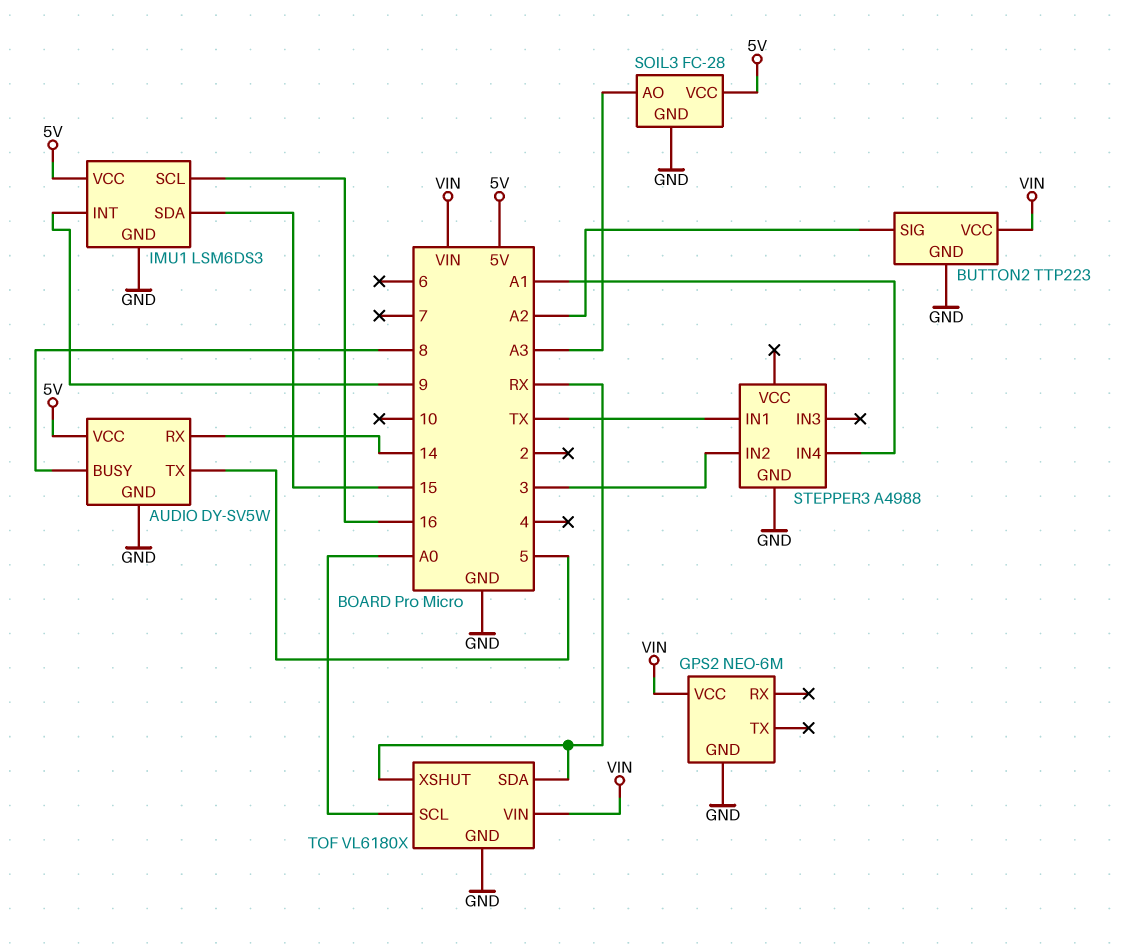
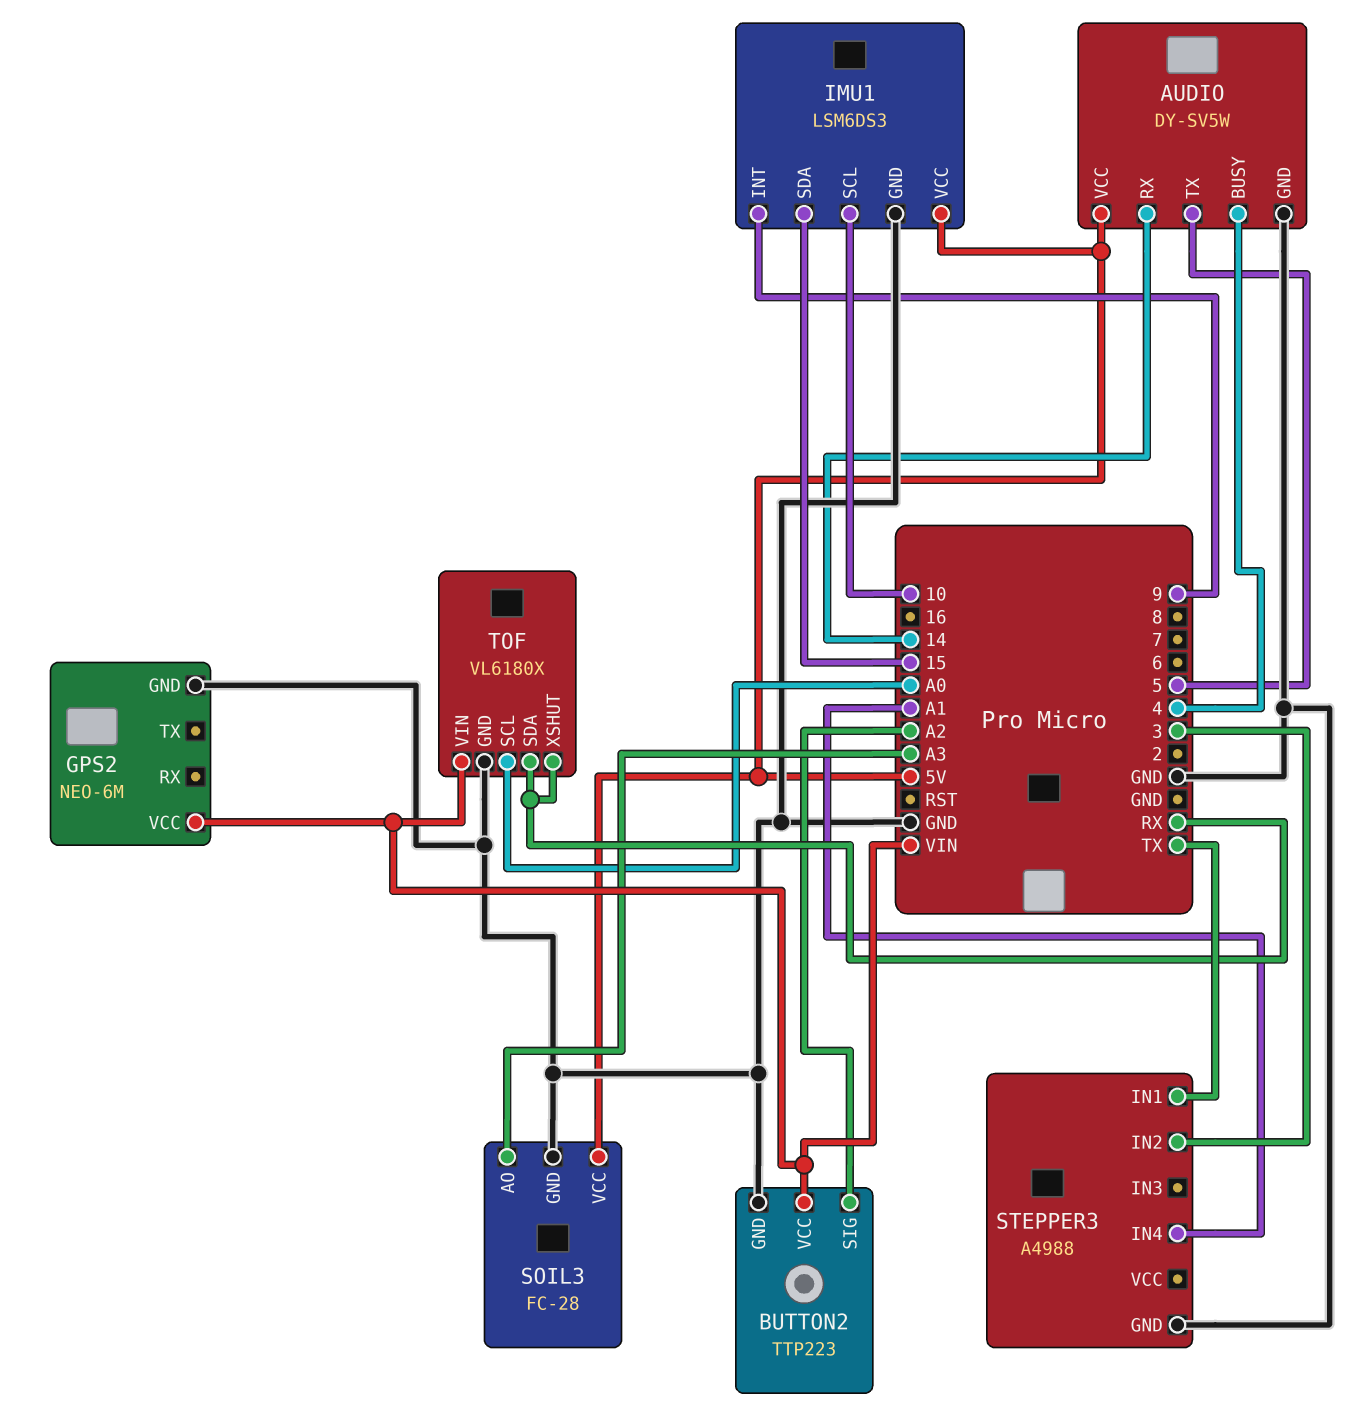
AUDIO pin BUSY: 8 -> 4
IMU1 pin SCL: 16 -> 10

